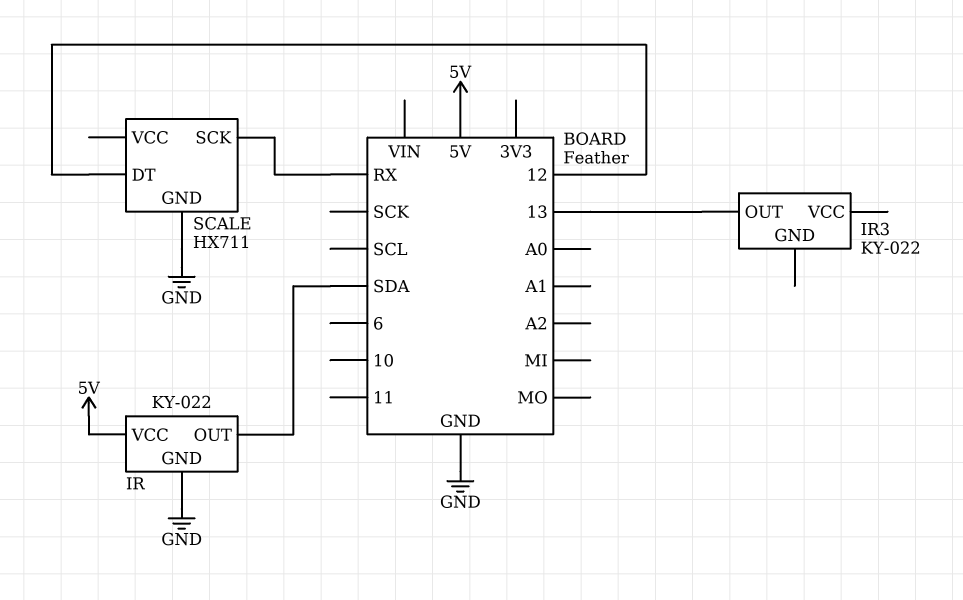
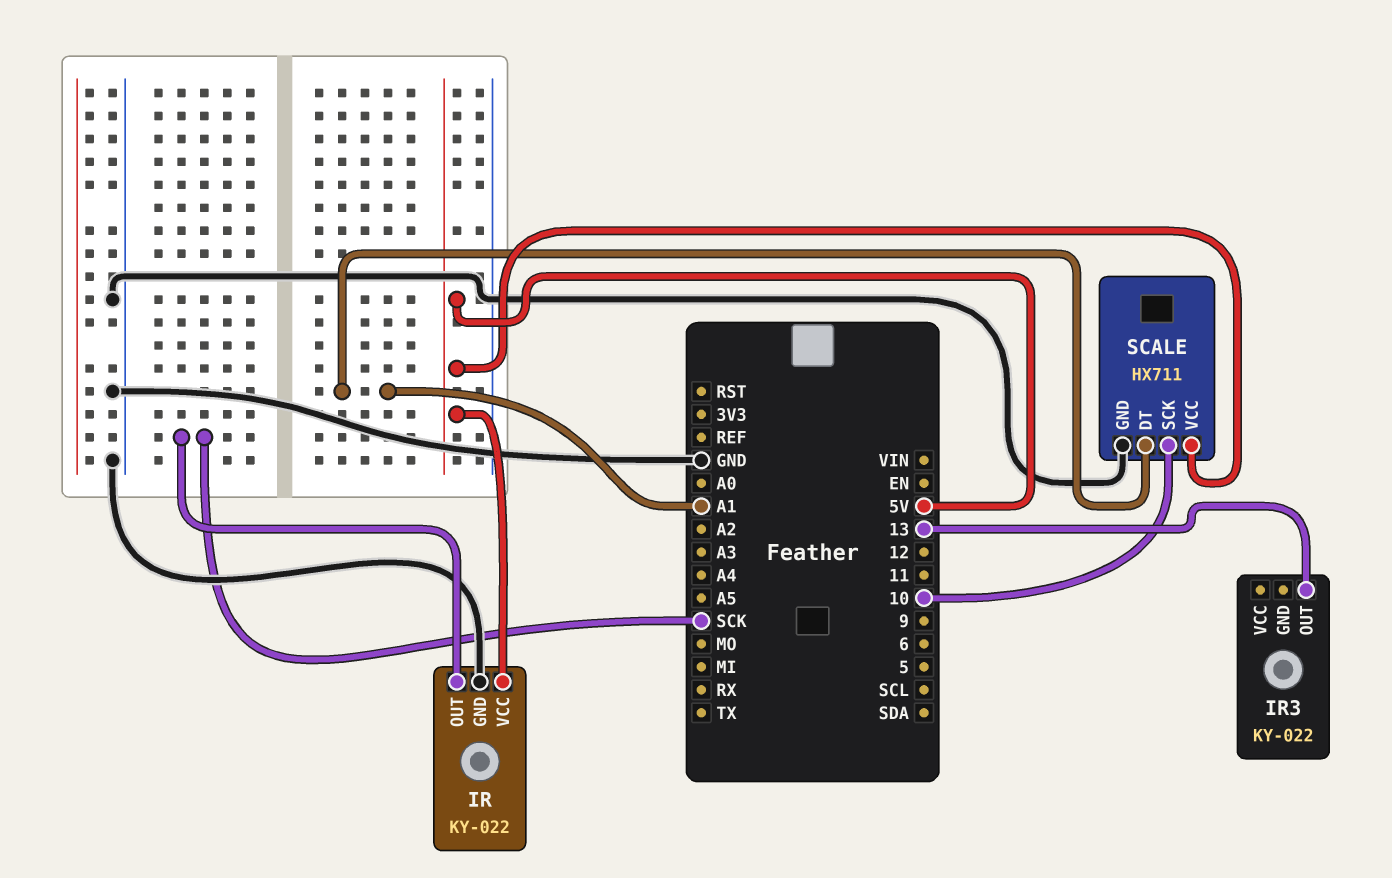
IR pin OUT: SDA -> SCK
SCALE pin DT: 12 -> A1
SCALE pin SCK: RX -> 10
SCALE pin VCC: none -> 5V

